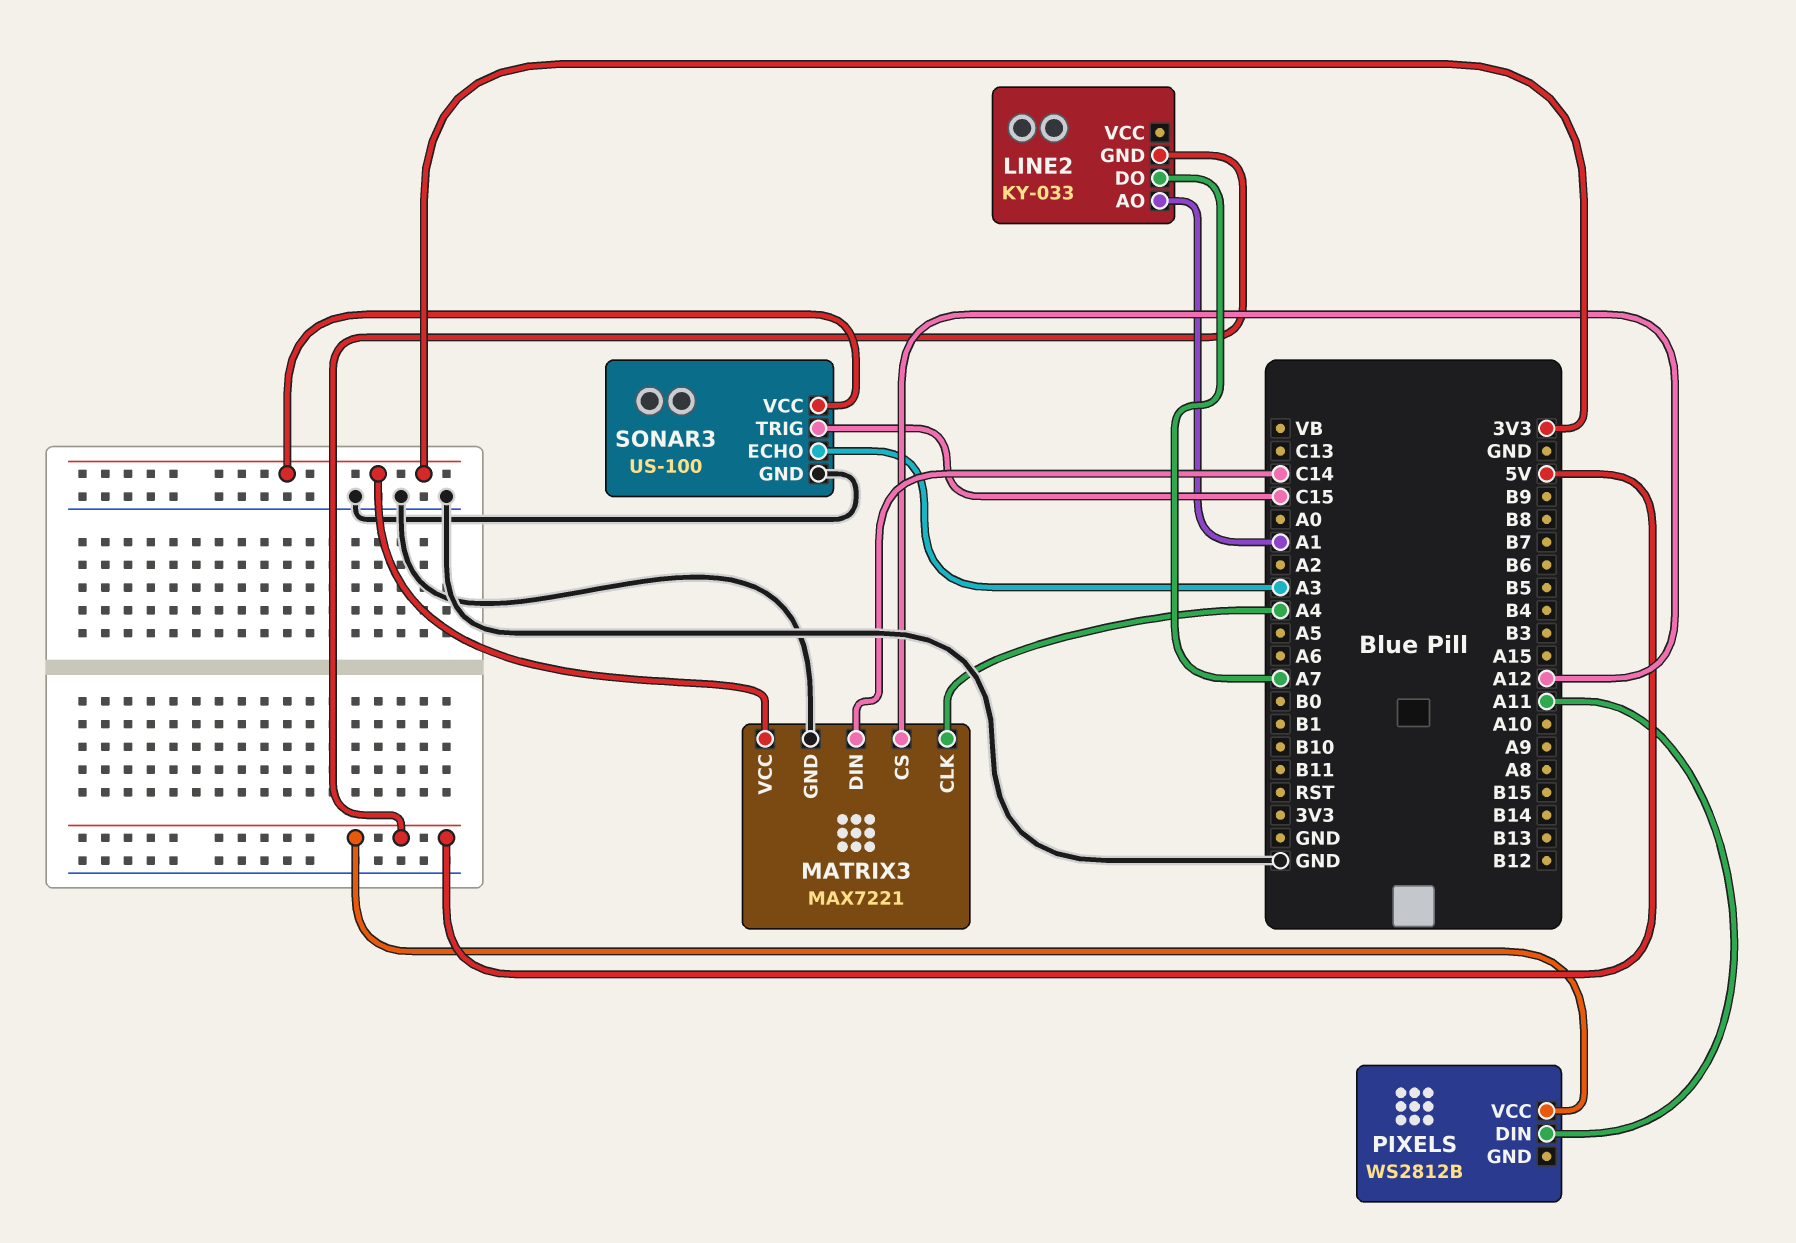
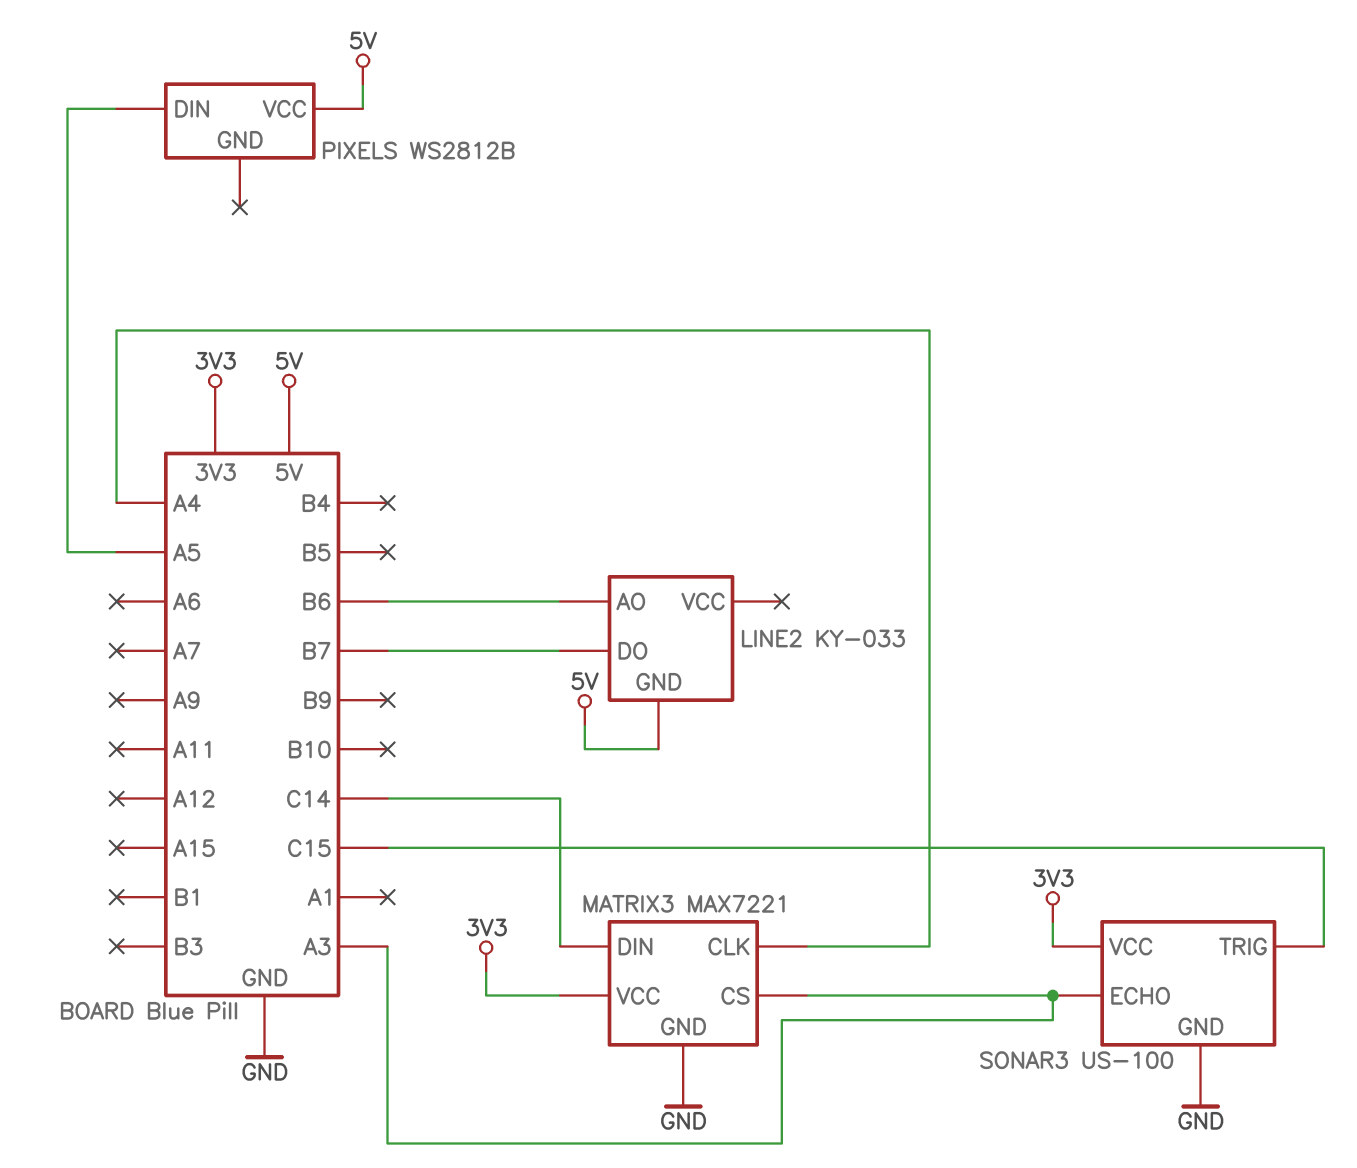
LINE2 pin AO: A1 -> B6
LINE2 pin DO: A7 -> B7
MATRIX3 pin CS: A12 -> A3
PIXELS pin DIN: A11 -> A5

